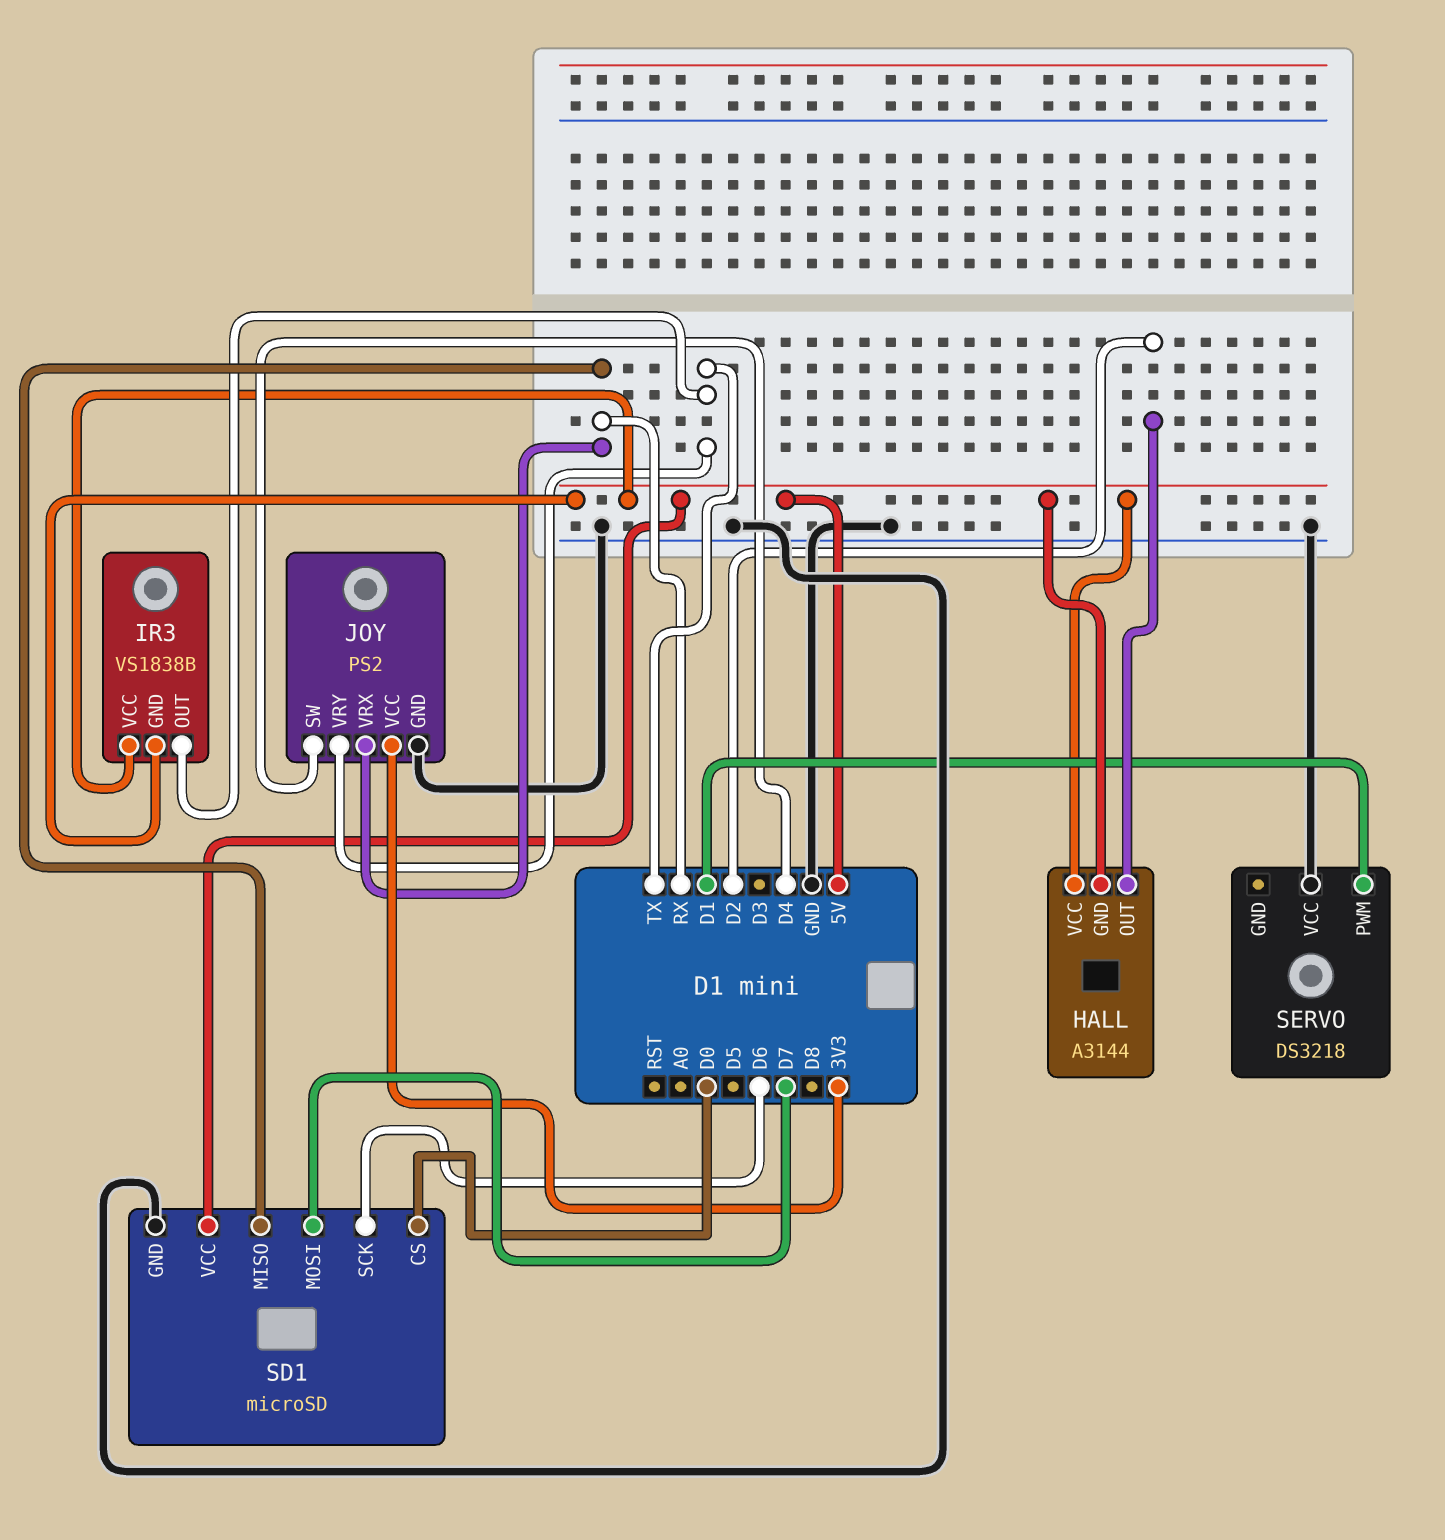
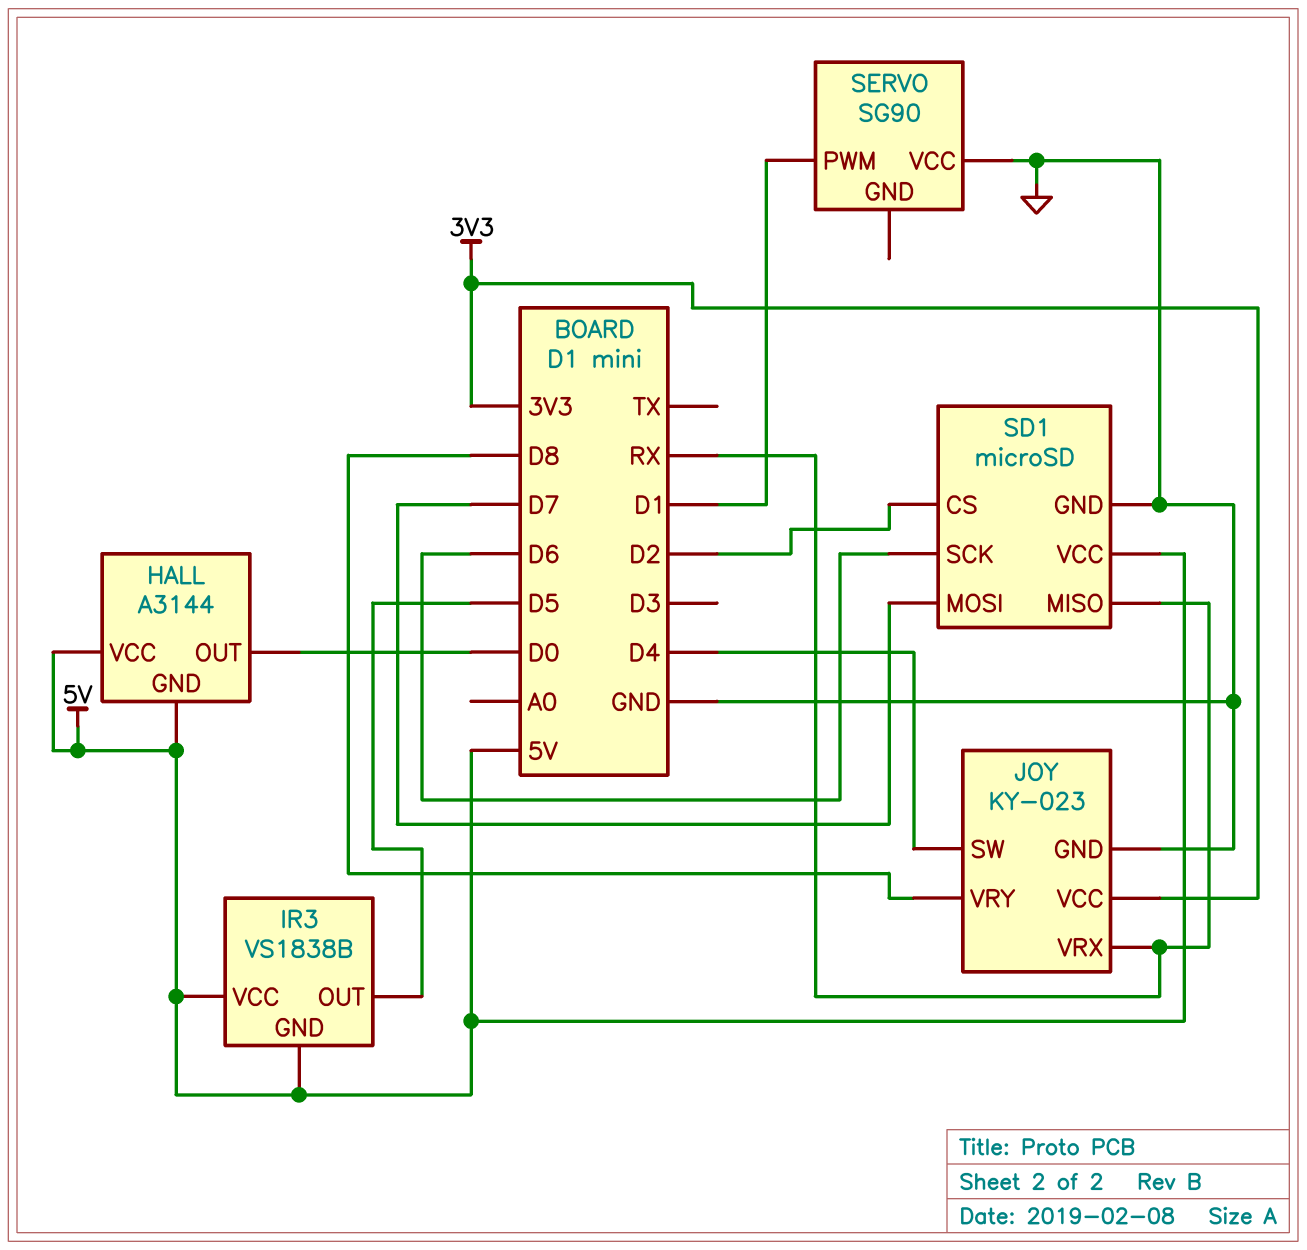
HALL pin OUT: D2 -> D0
IR3 pin OUT: TX -> D5
JOY: PS2 -> KY-023
JOY pin VRY: TX -> D8
SD1 pin CS: D0 -> D2
SERVO: DS3218 -> SG90

